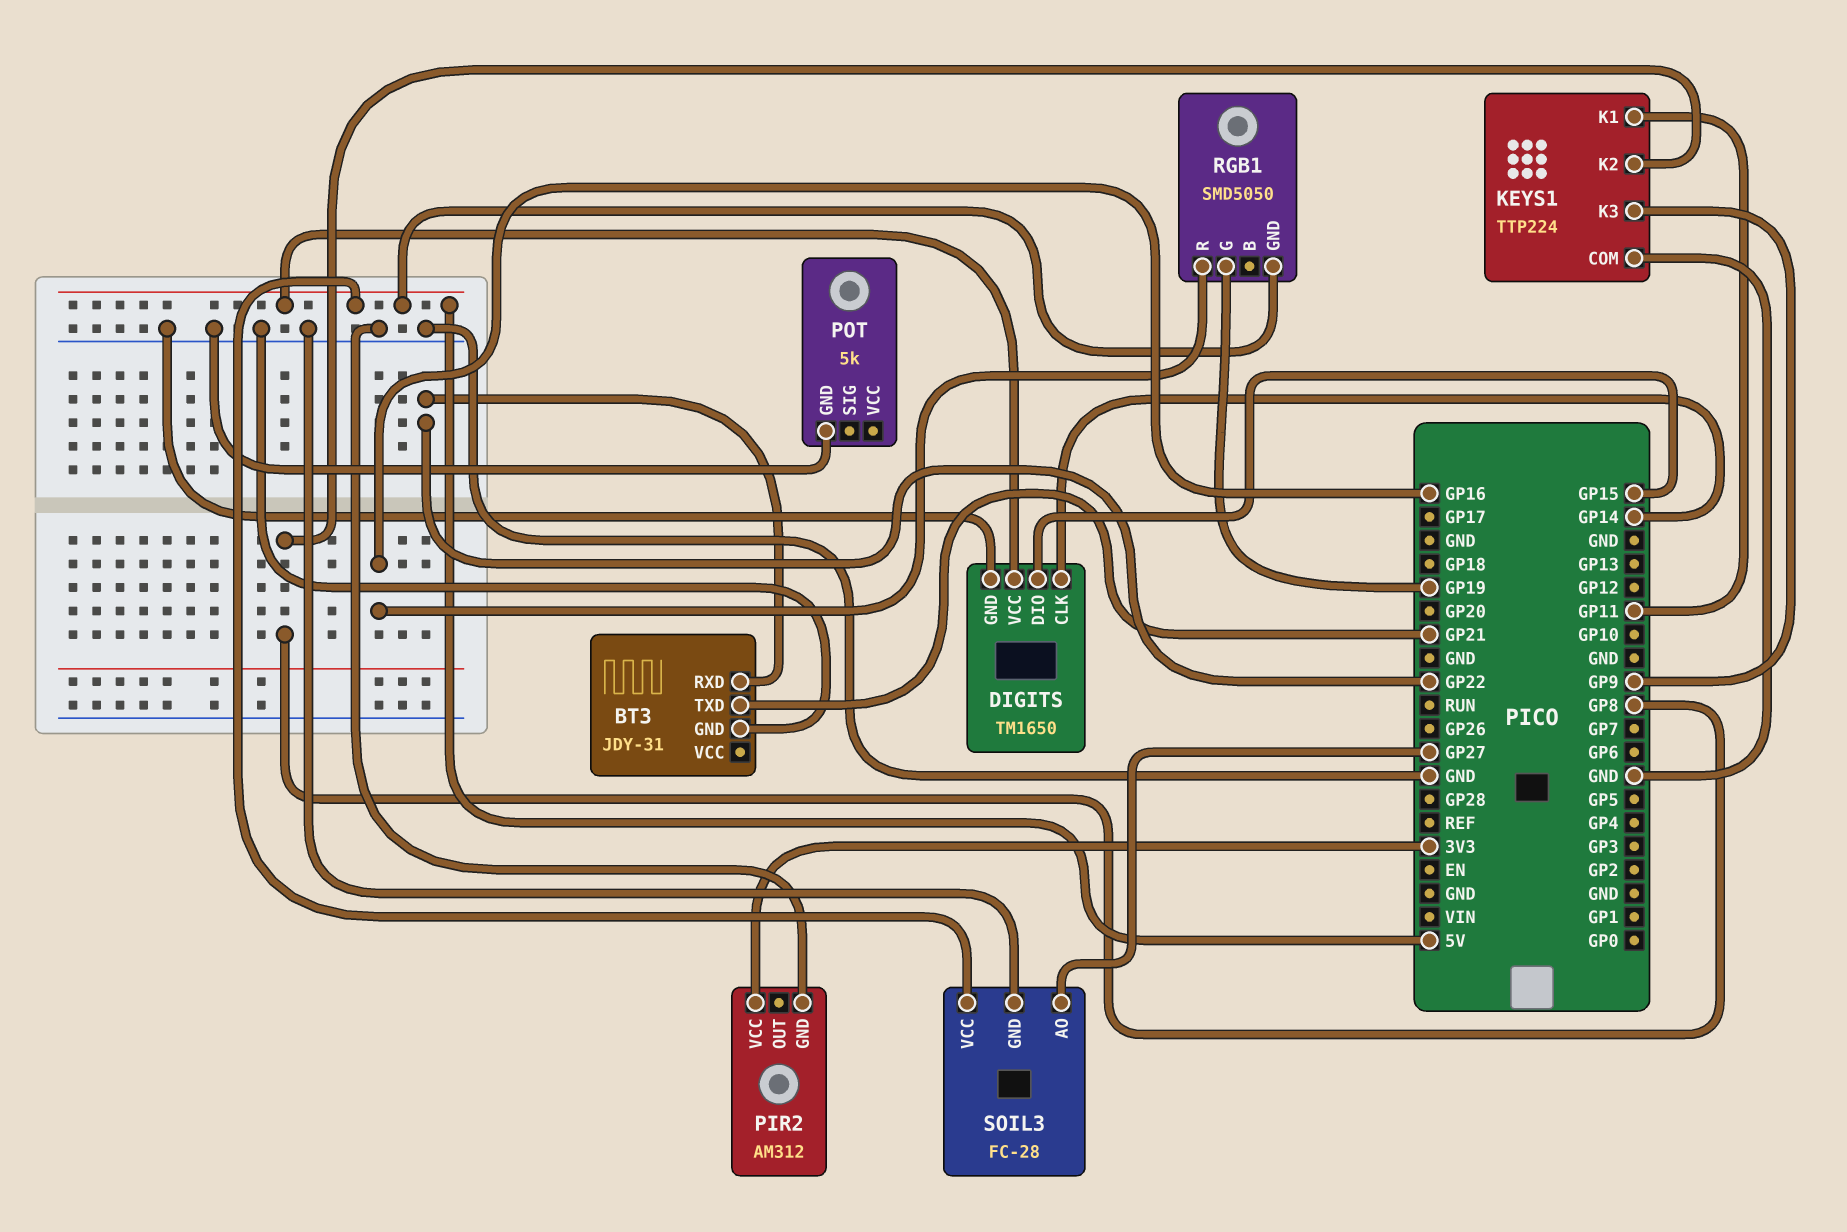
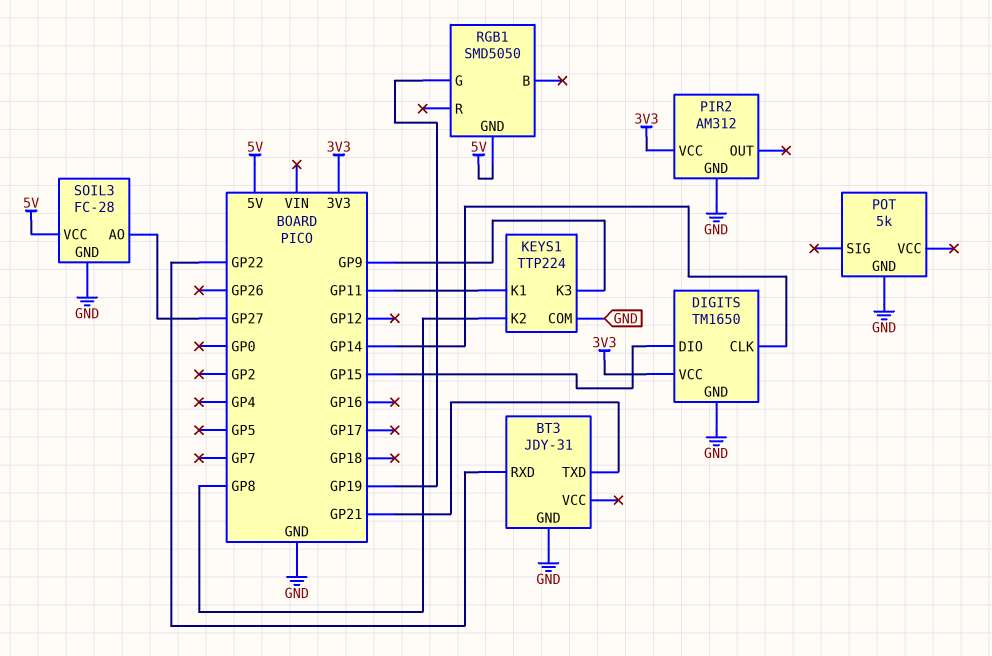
DIGITS pin VCC: 5V -> 3V3
RGB1 pin R: GP16 -> none

